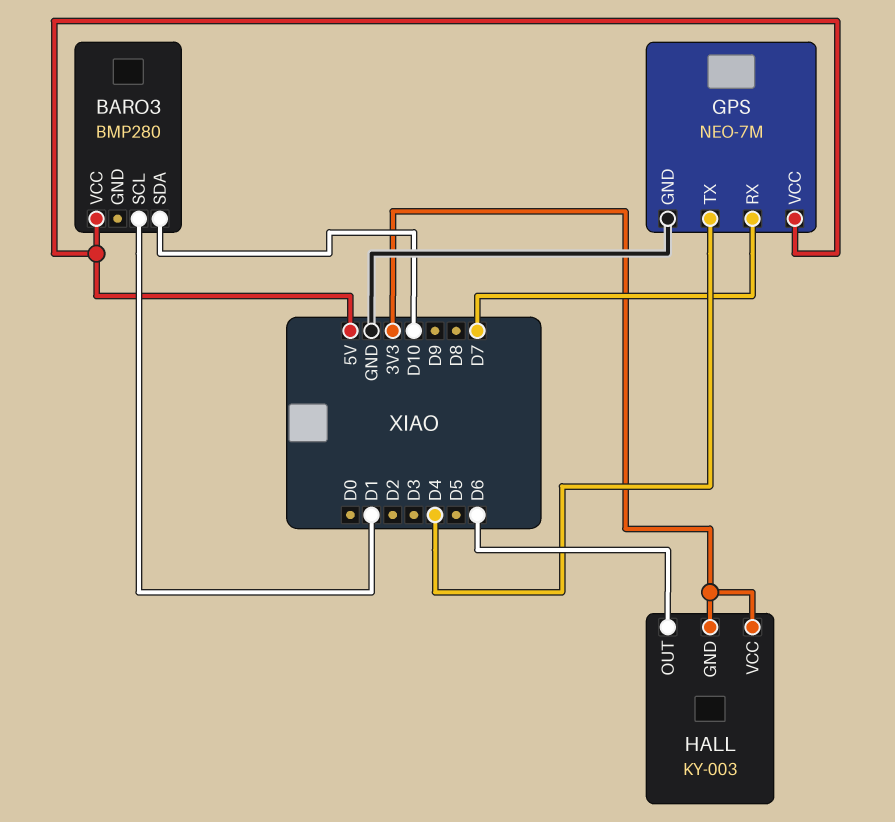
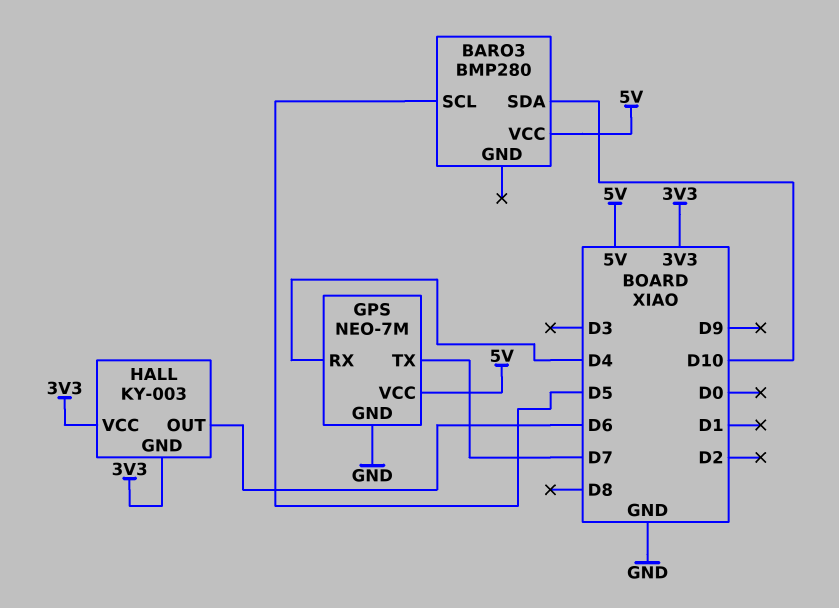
BARO3 pin SCL: D1 -> D5
GPS pin RX: D7 -> D4
GPS pin TX: D4 -> D7

